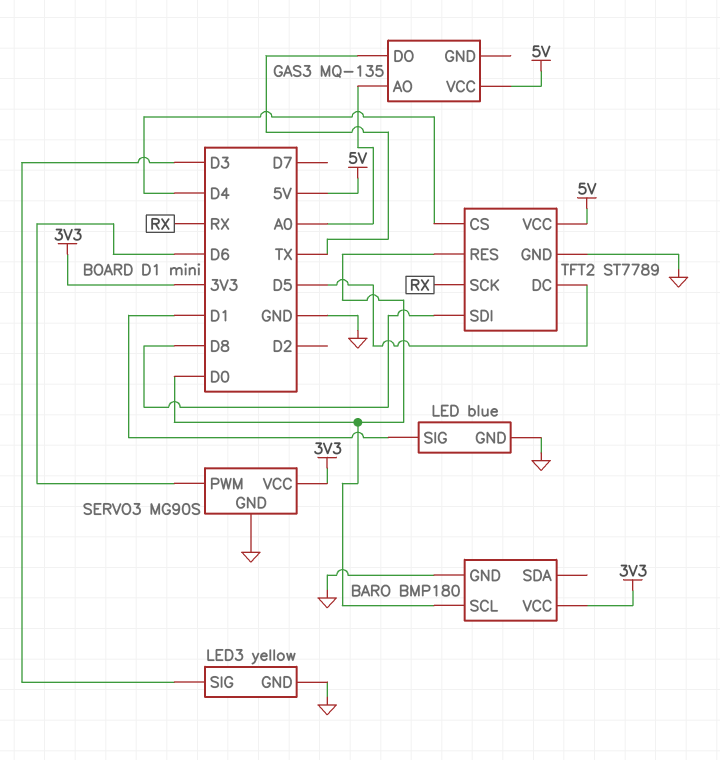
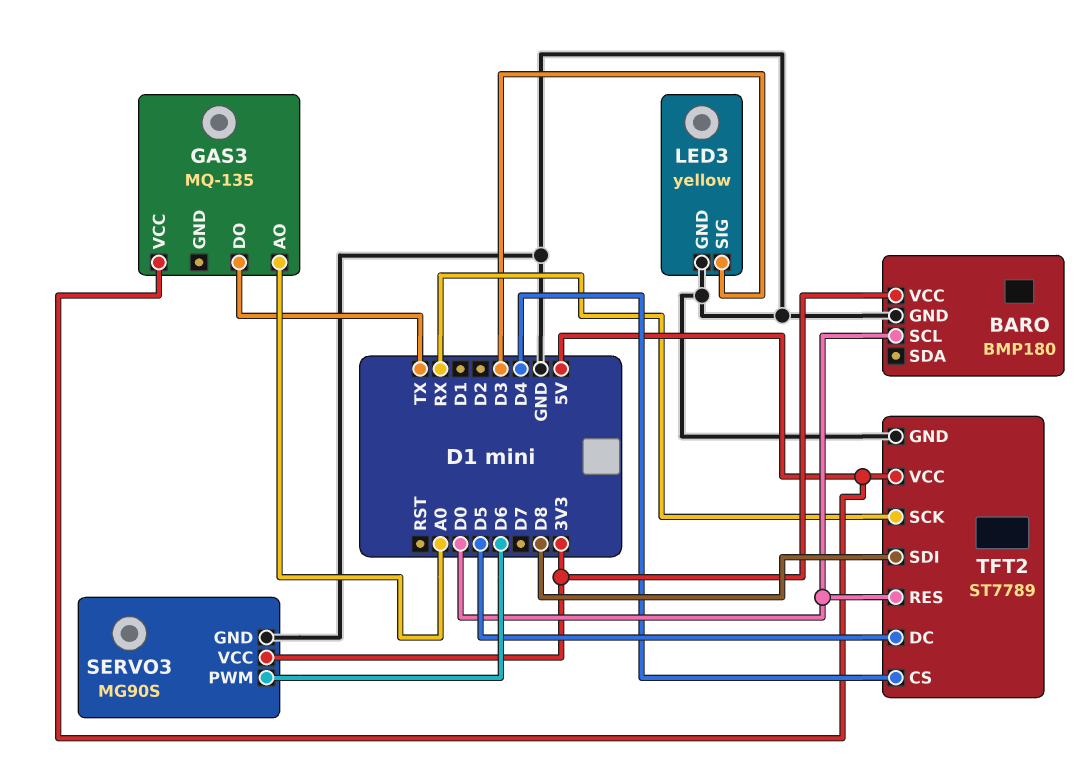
LED: blue -> none
LED pin GND: GND -> none
LED pin SIG: D1 -> none

